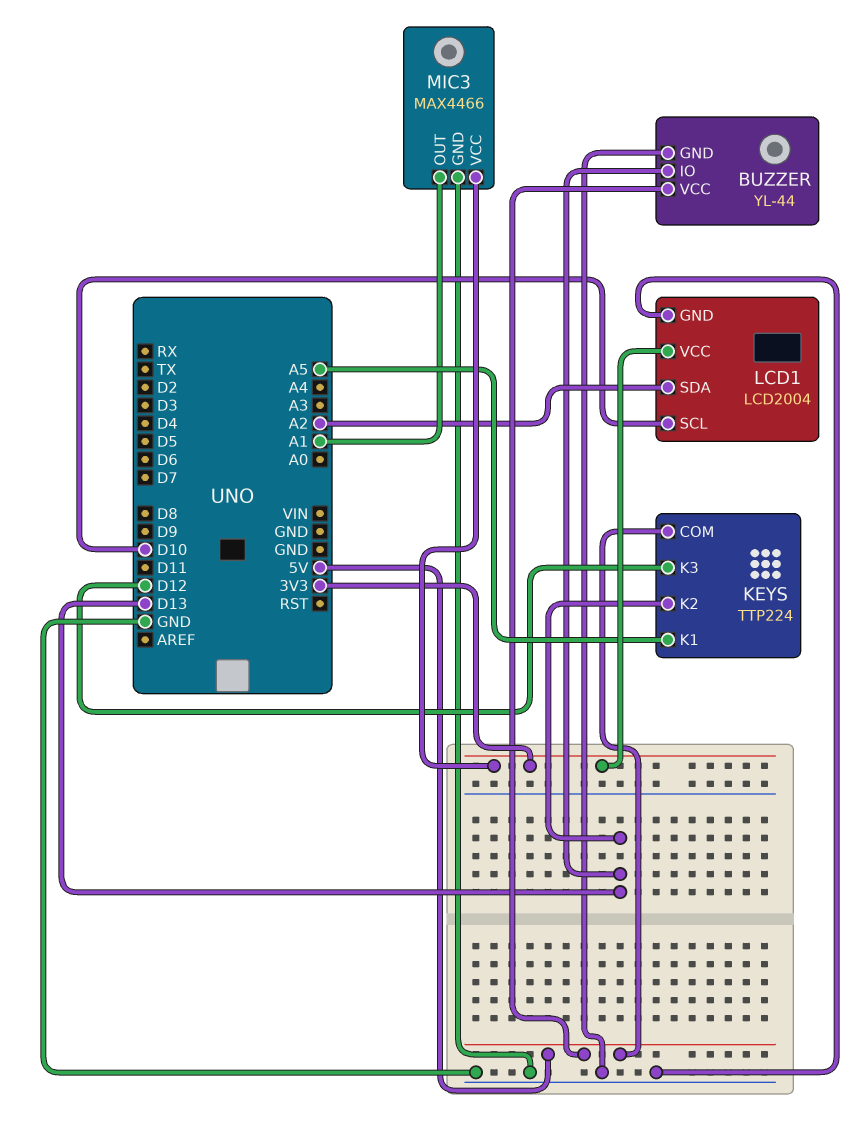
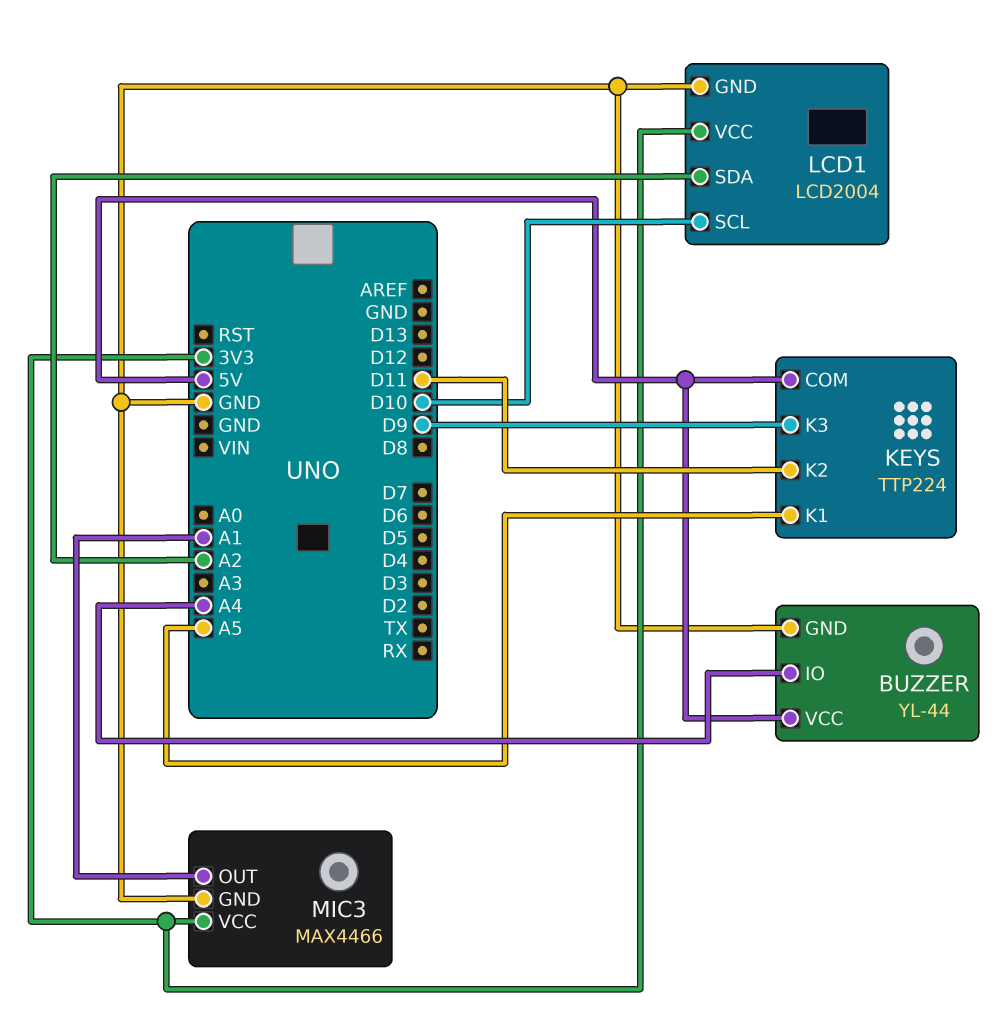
BUZZER pin IO: D13 -> A4
KEYS pin K2: D13 -> D11
KEYS pin K3: D12 -> D9

